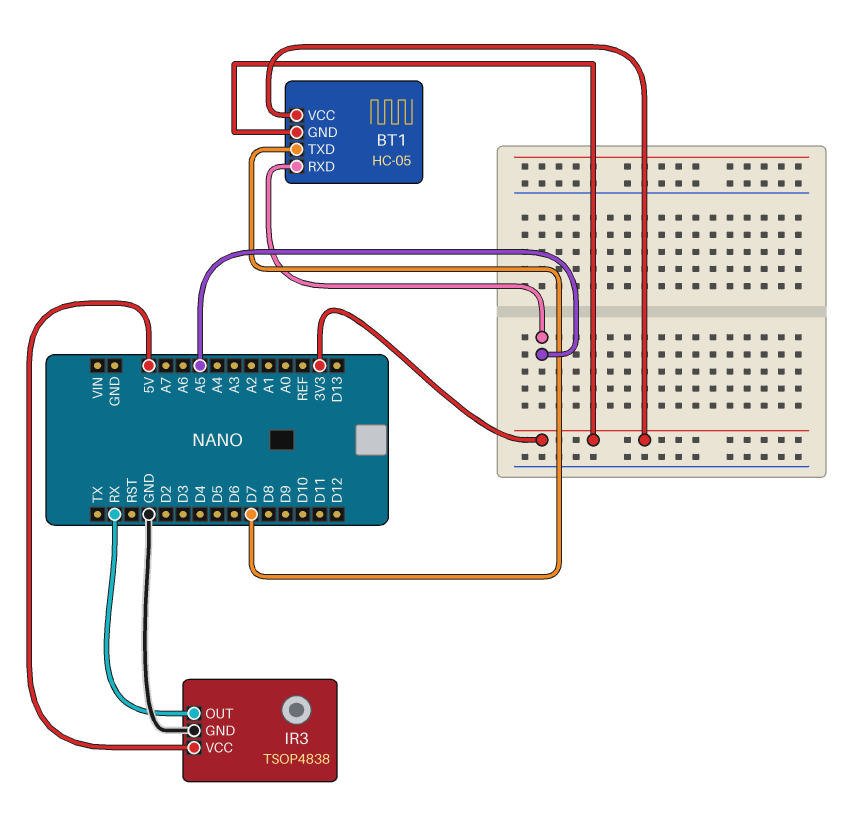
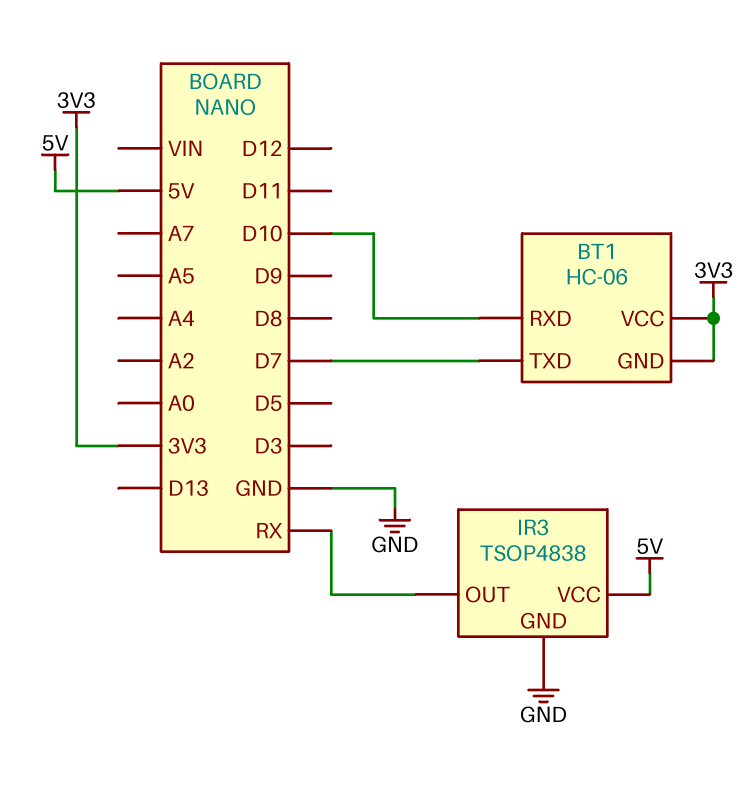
BT1: HC-05 -> HC-06
BT1 pin RXD: A5 -> D10

